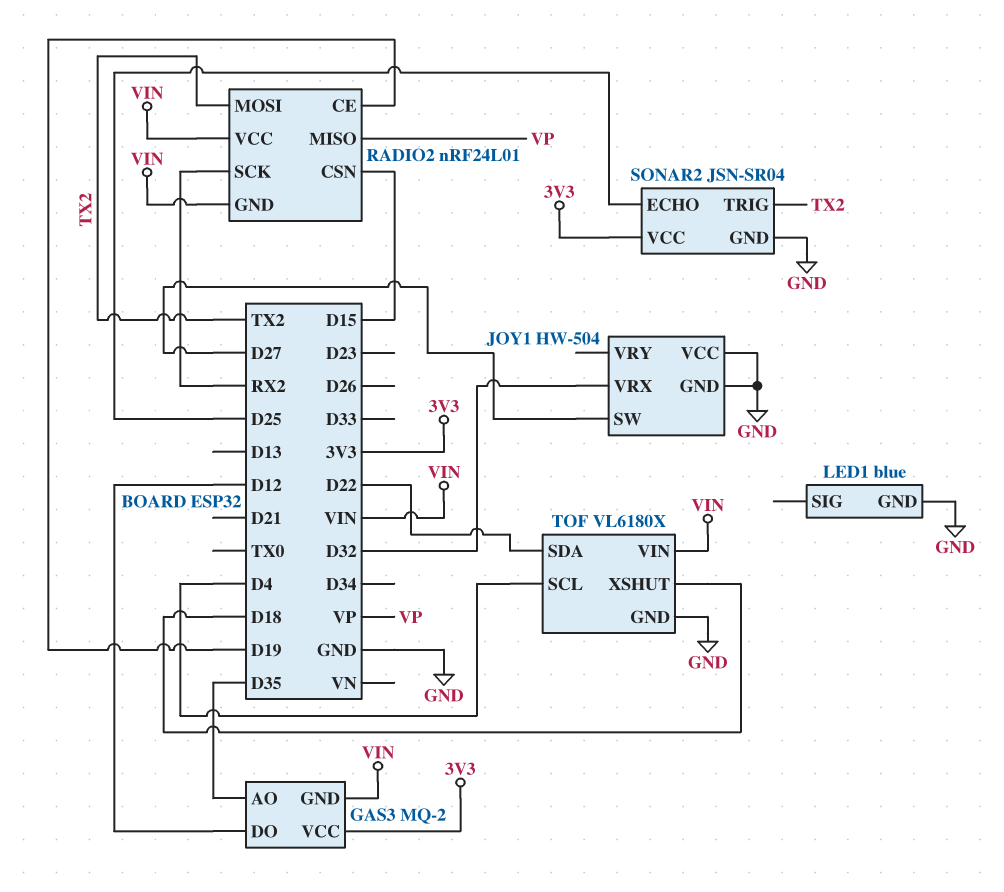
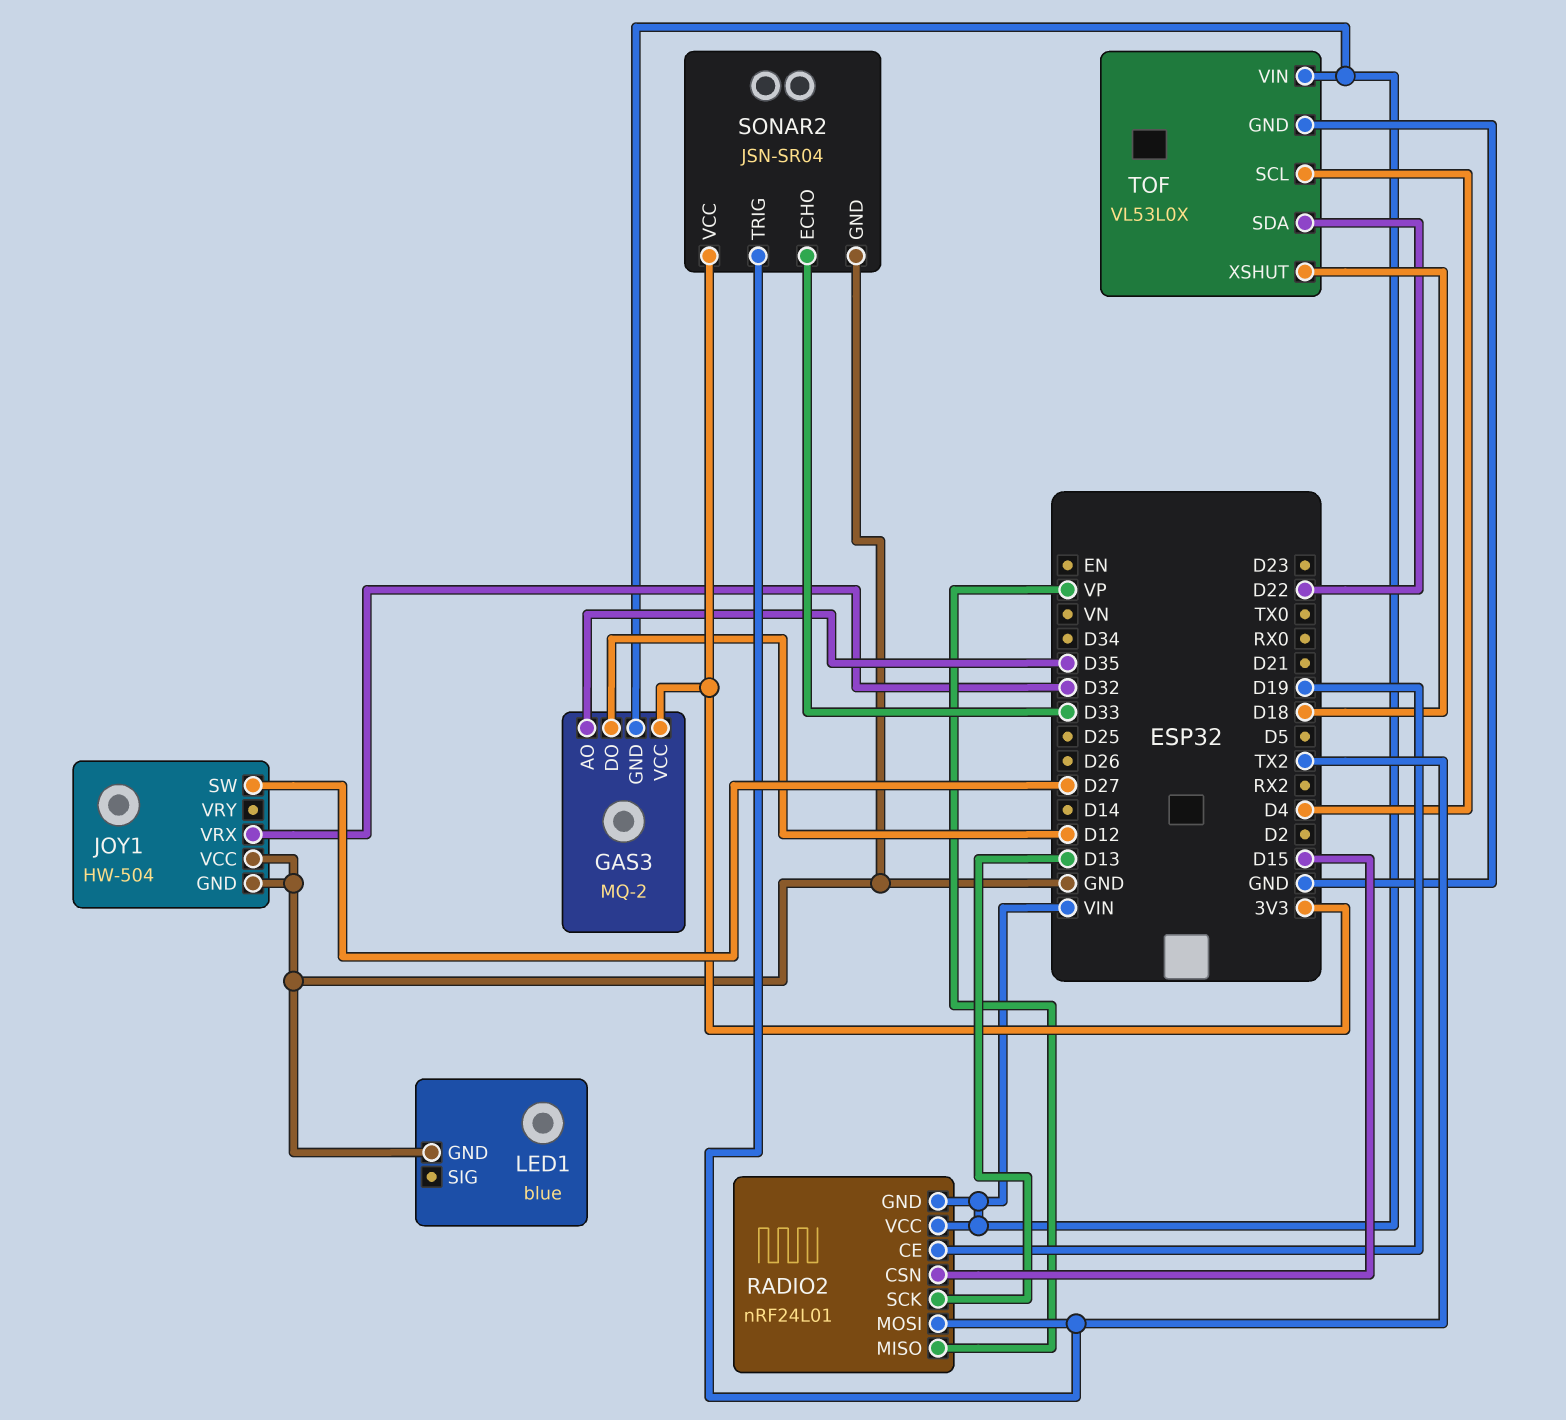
RADIO2 pin SCK: RX2 -> D13
SONAR2 pin ECHO: D25 -> D33
TOF: VL6180X -> VL53L0X

